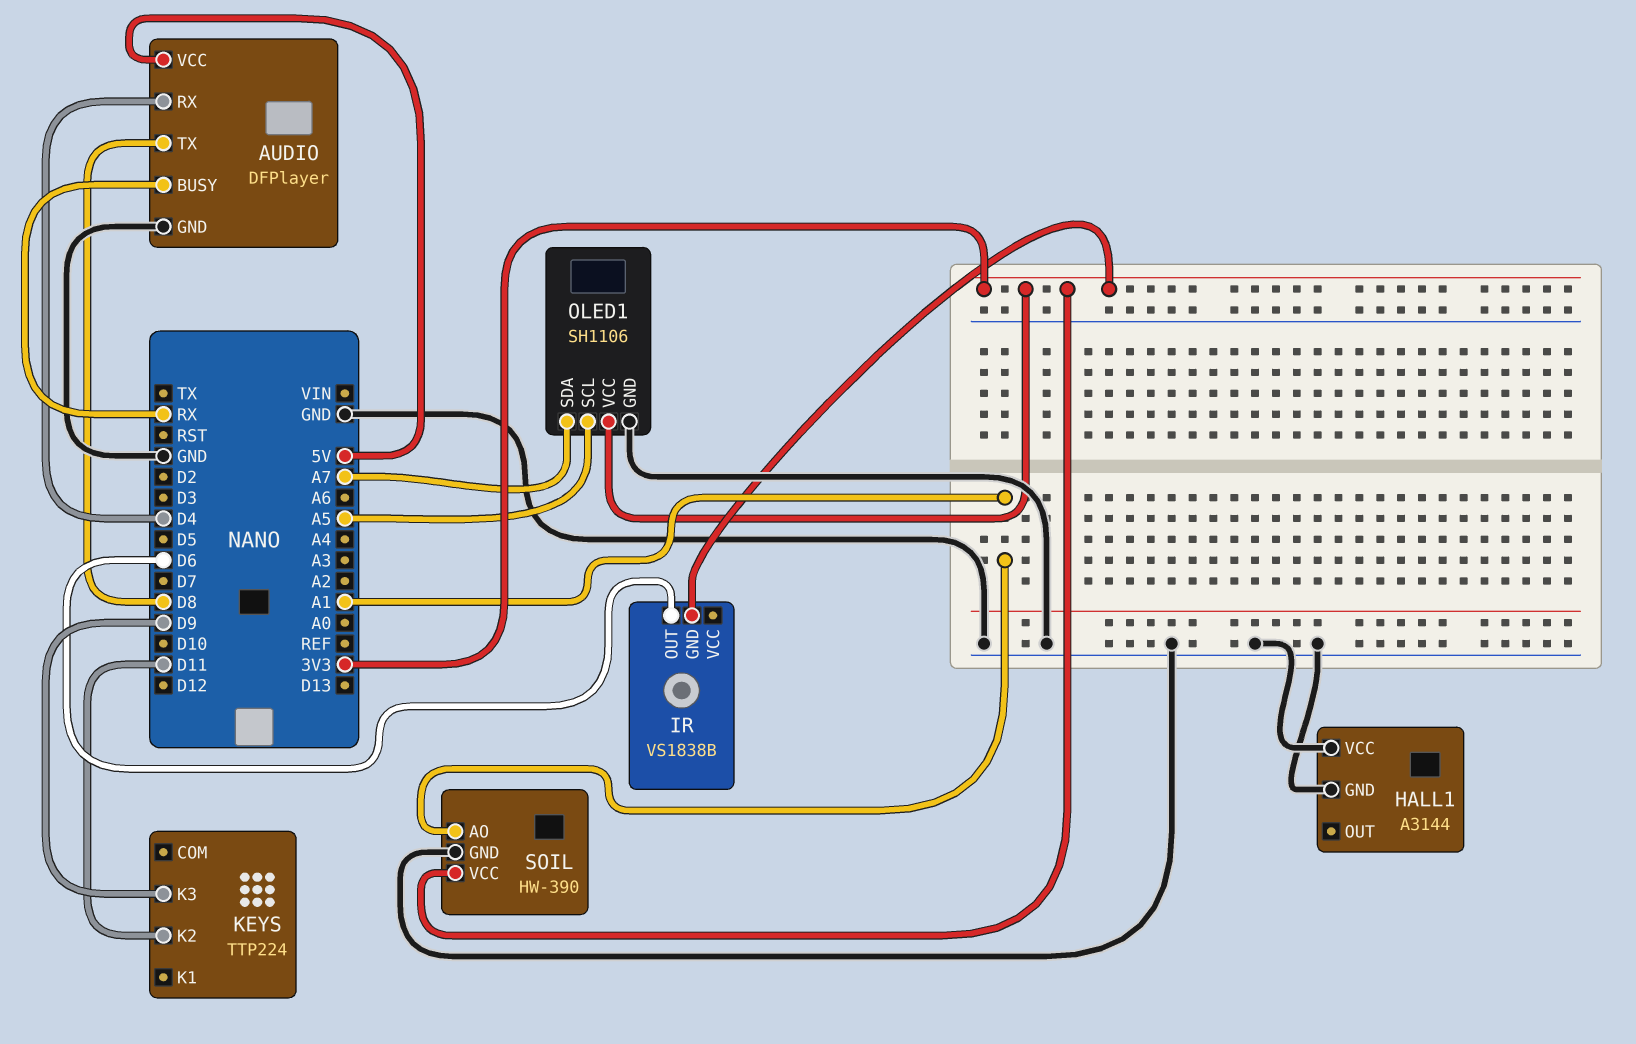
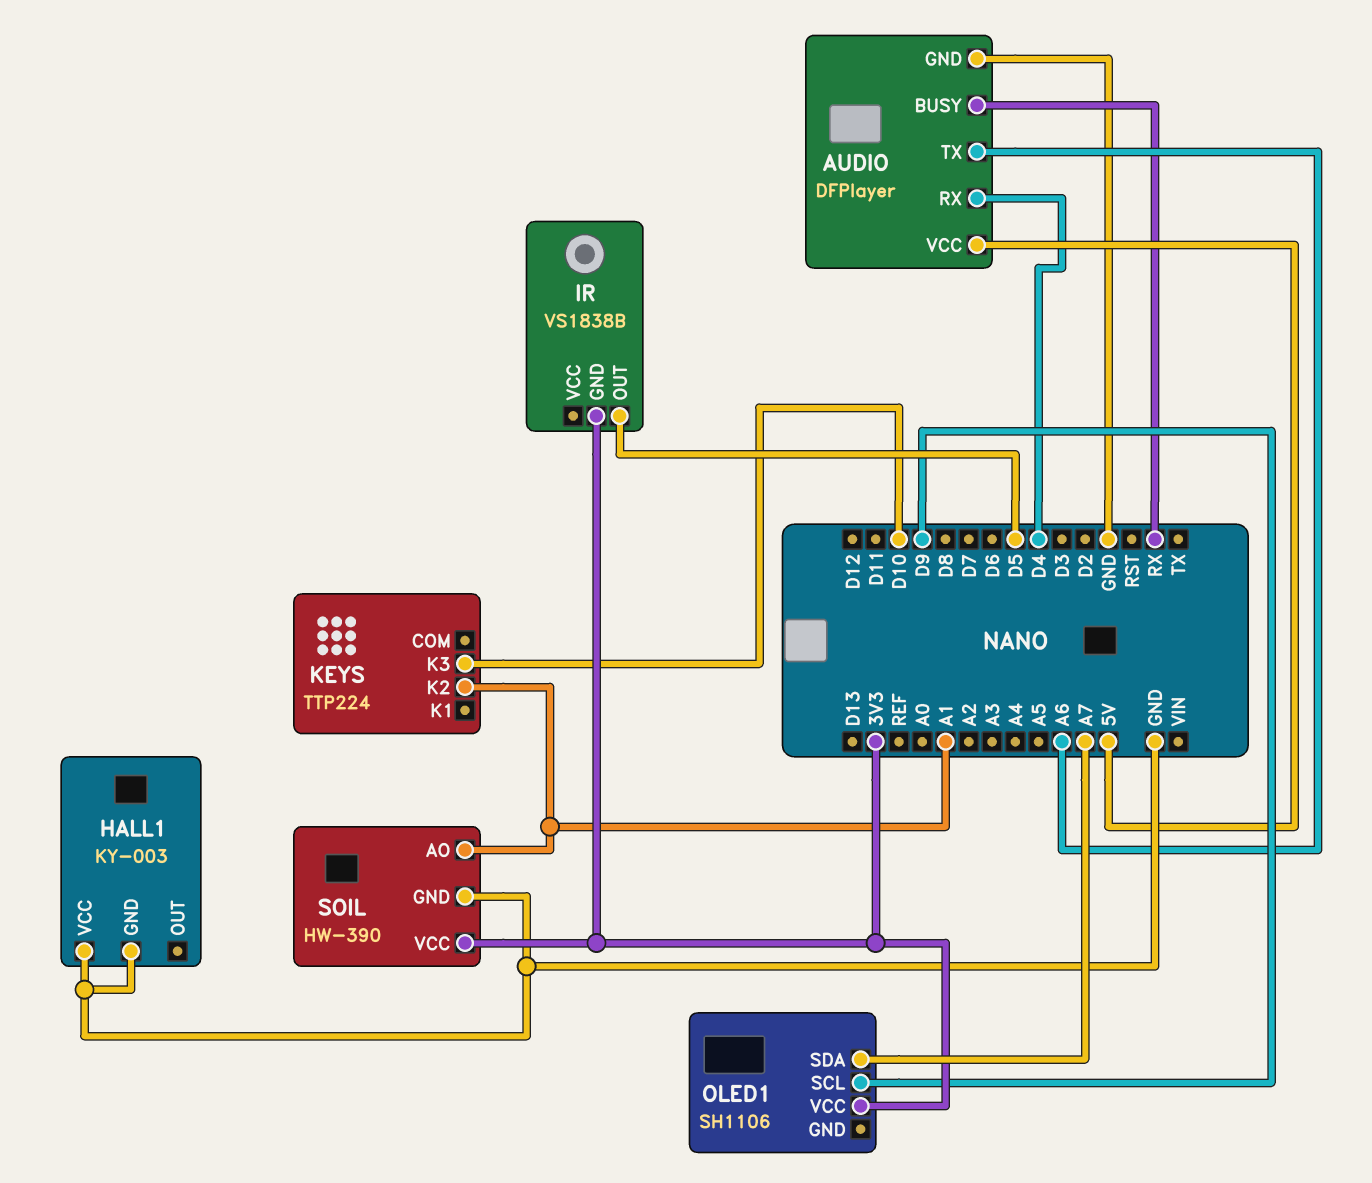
AUDIO pin TX: D8 -> A6
HALL1: A3144 -> KY-003
IR pin OUT: D6 -> D5
KEYS pin K2: D11 -> A1
KEYS pin K3: D9 -> D10
OLED1 pin GND: GND -> none
OLED1 pin SCL: A5 -> D9

